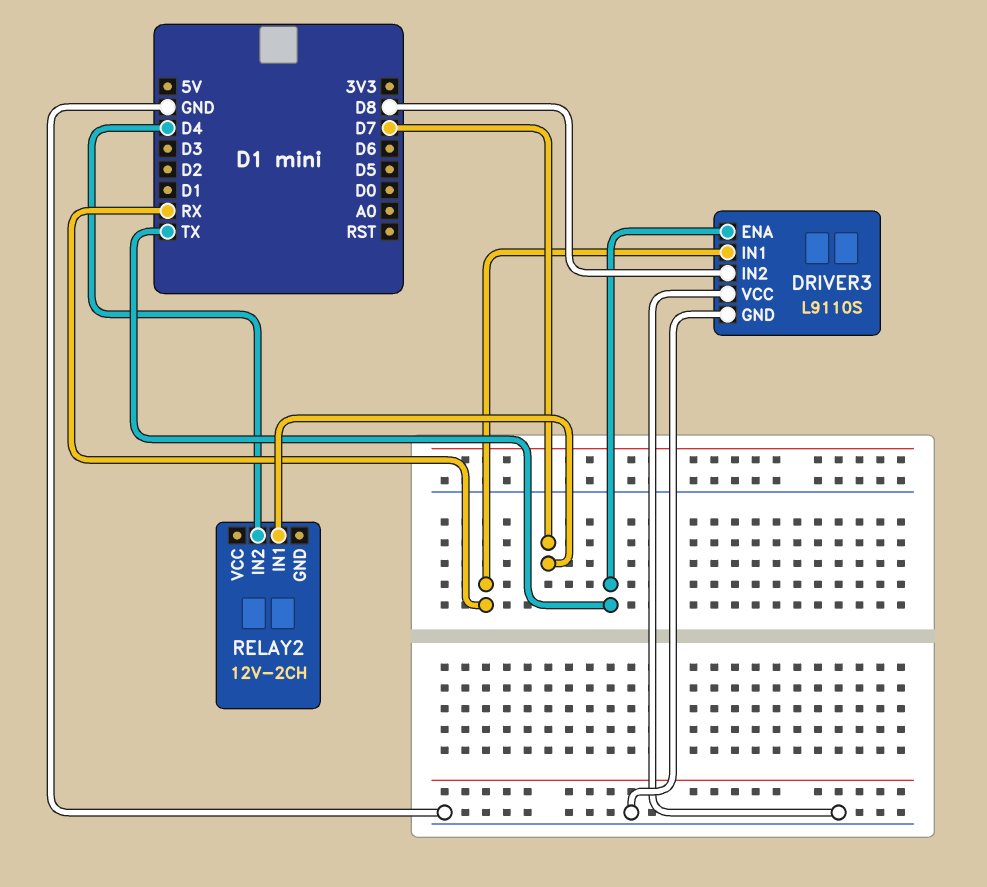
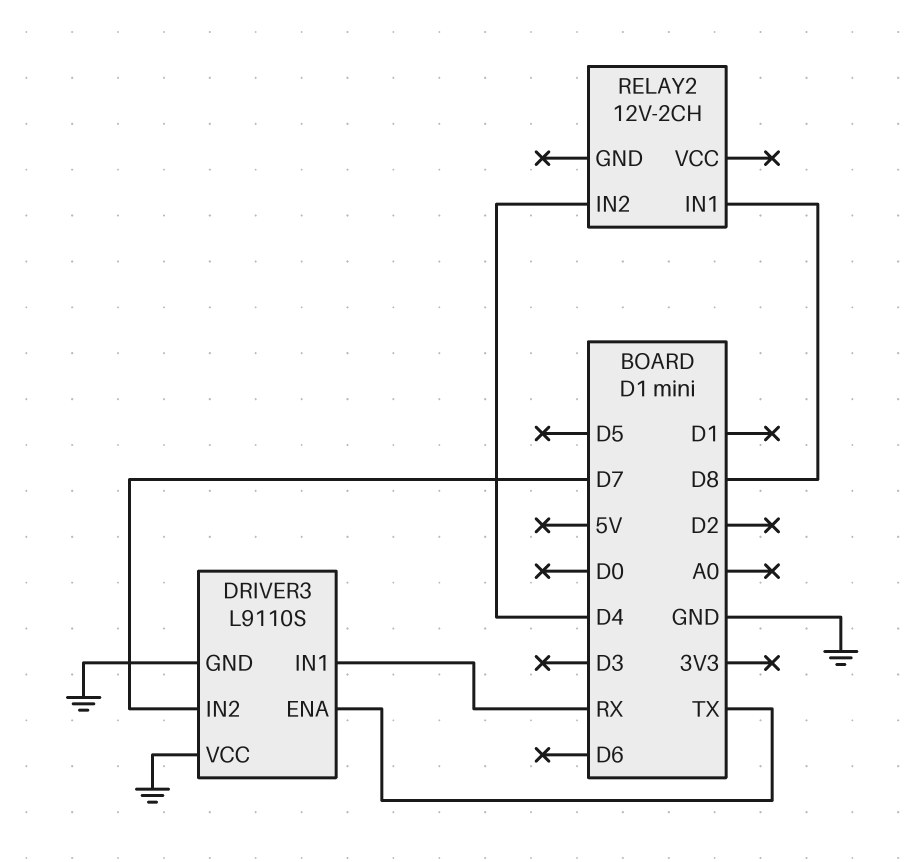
DRIVER3 pin IN2: D8 -> D7
RELAY2 pin IN1: D7 -> D8

